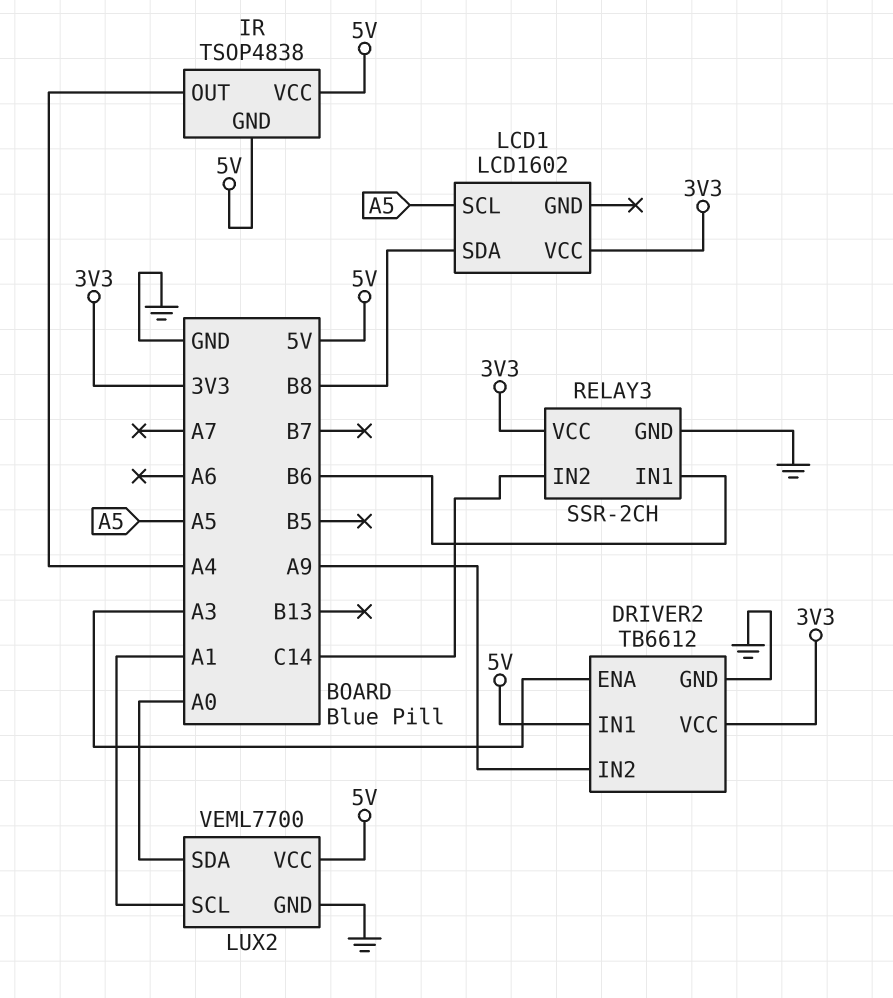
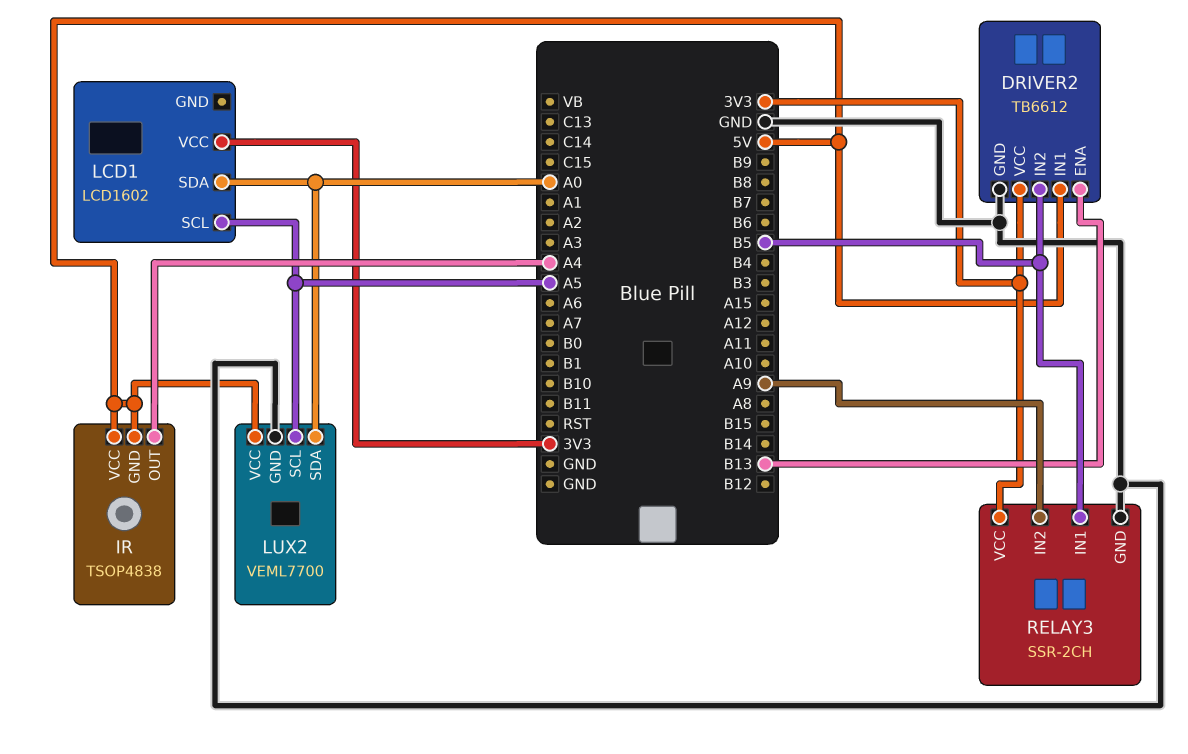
DRIVER2 pin ENA: A3 -> B13
DRIVER2 pin IN2: A9 -> B5
LCD1 pin SDA: B8 -> A0
LUX2 pin SCL: A1 -> A5
RELAY3 pin IN1: B6 -> B5
RELAY3 pin IN2: C14 -> A9

